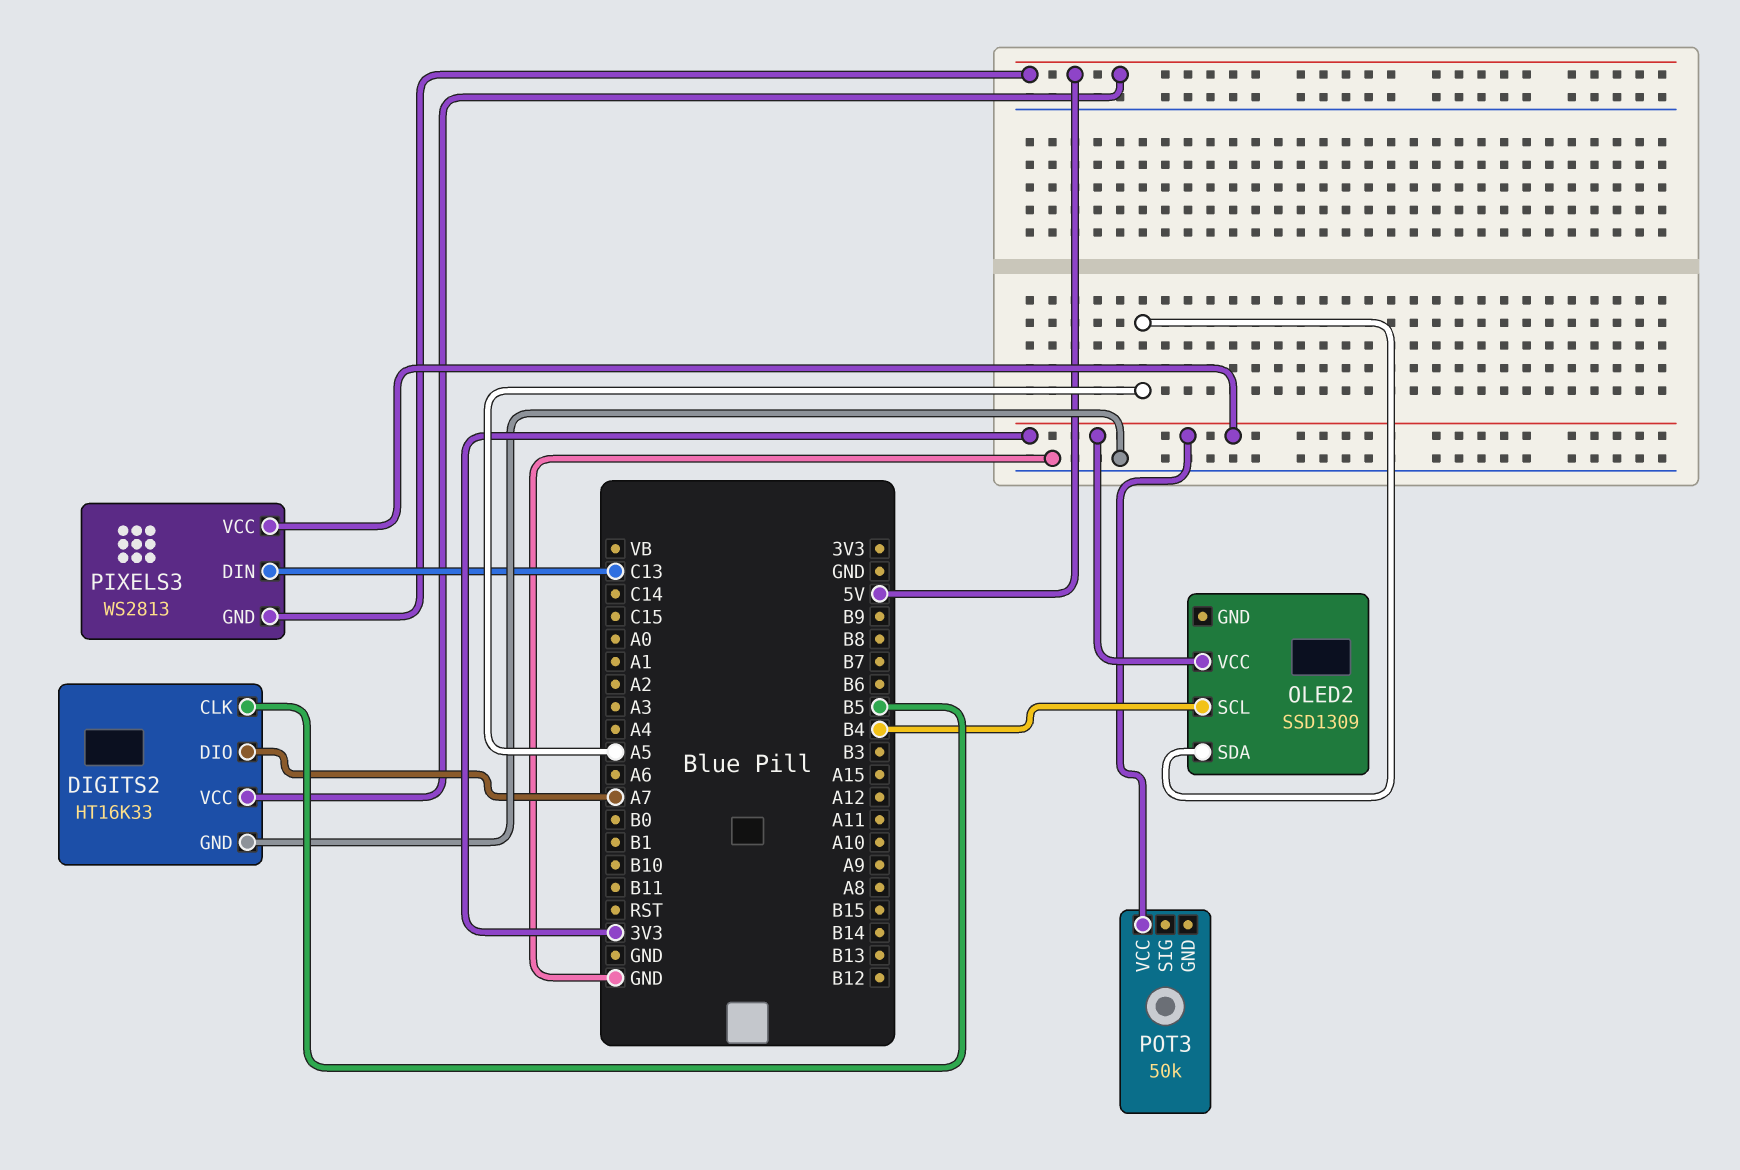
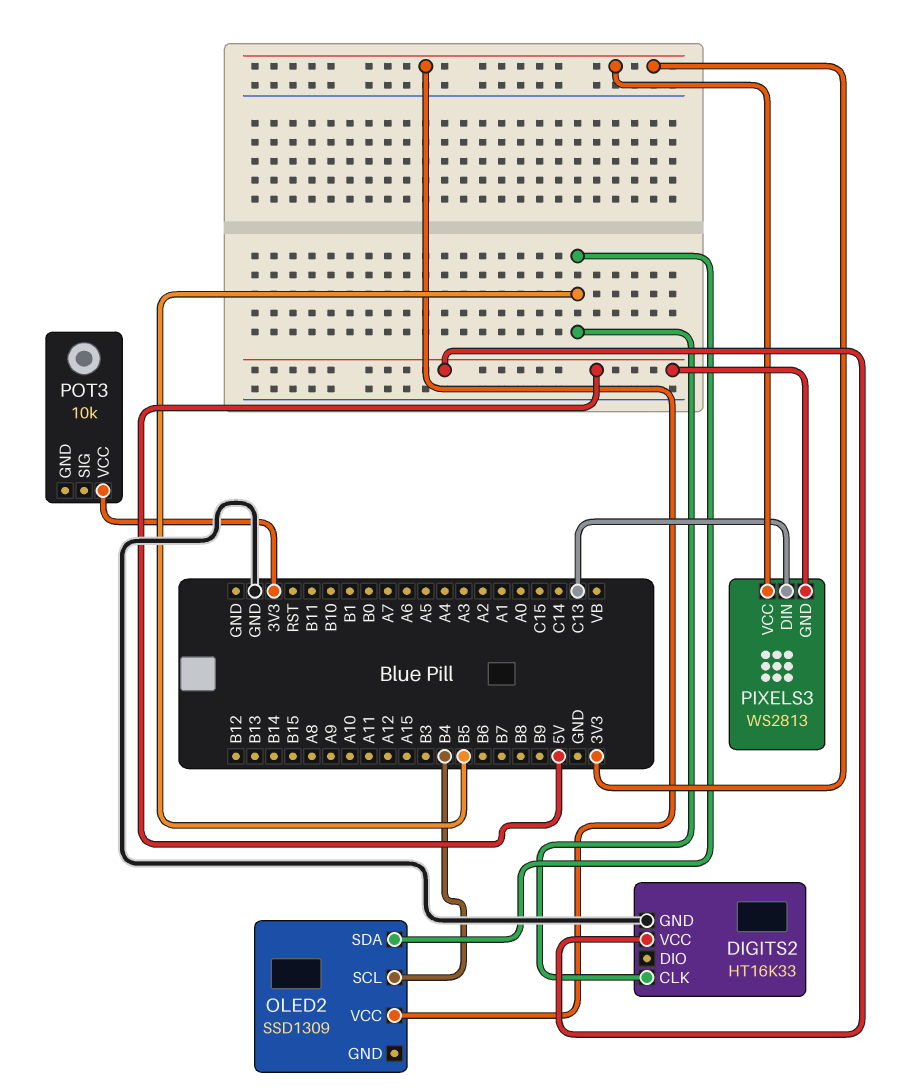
DIGITS2 pin DIO: A7 -> none
OLED2 pin SDA: A5 -> B5
POT3: 50k -> 10k

